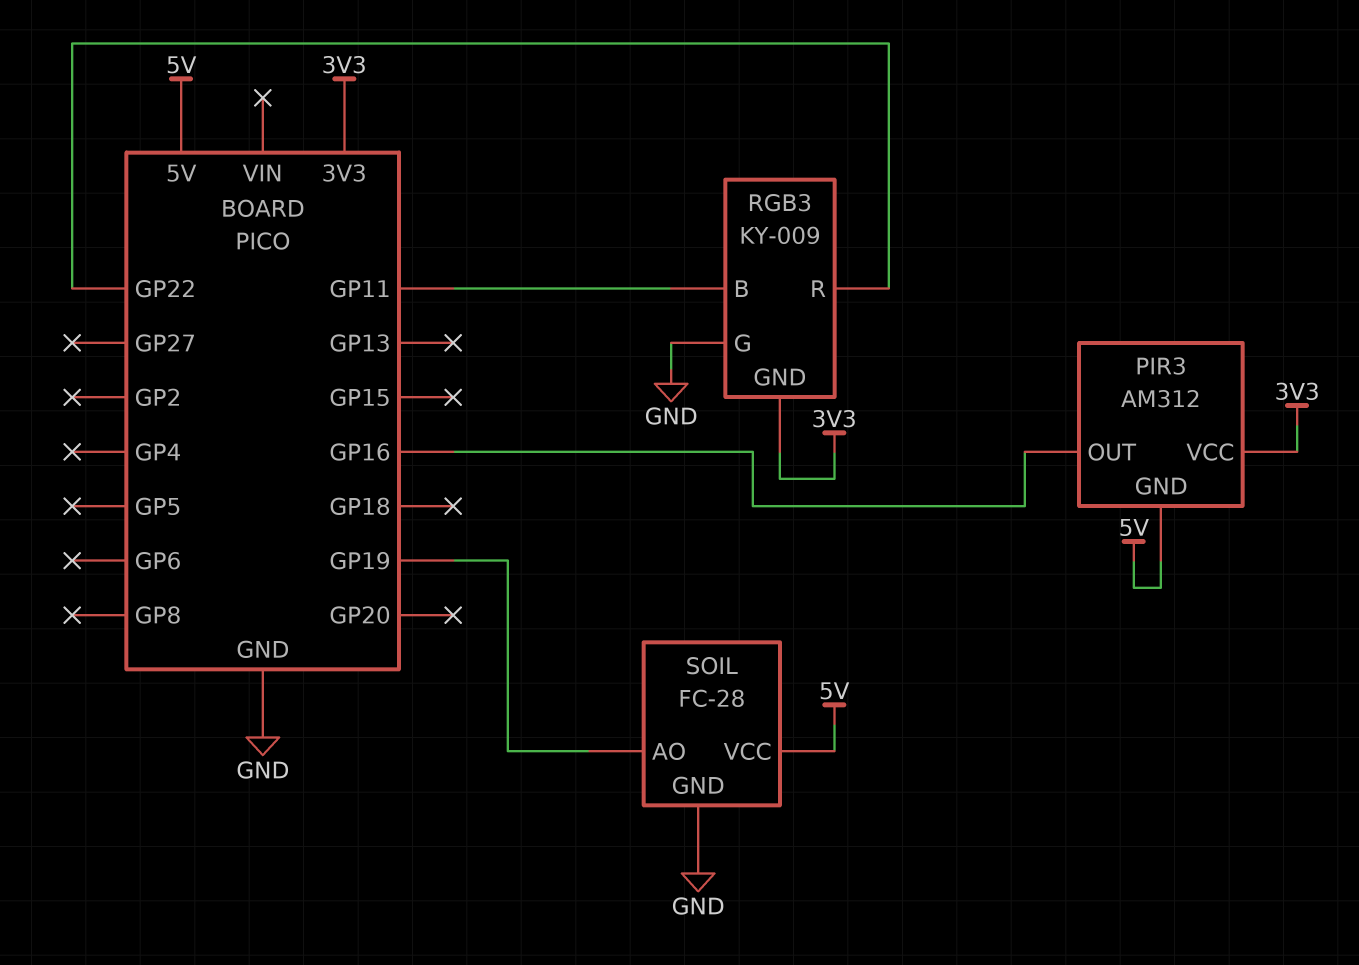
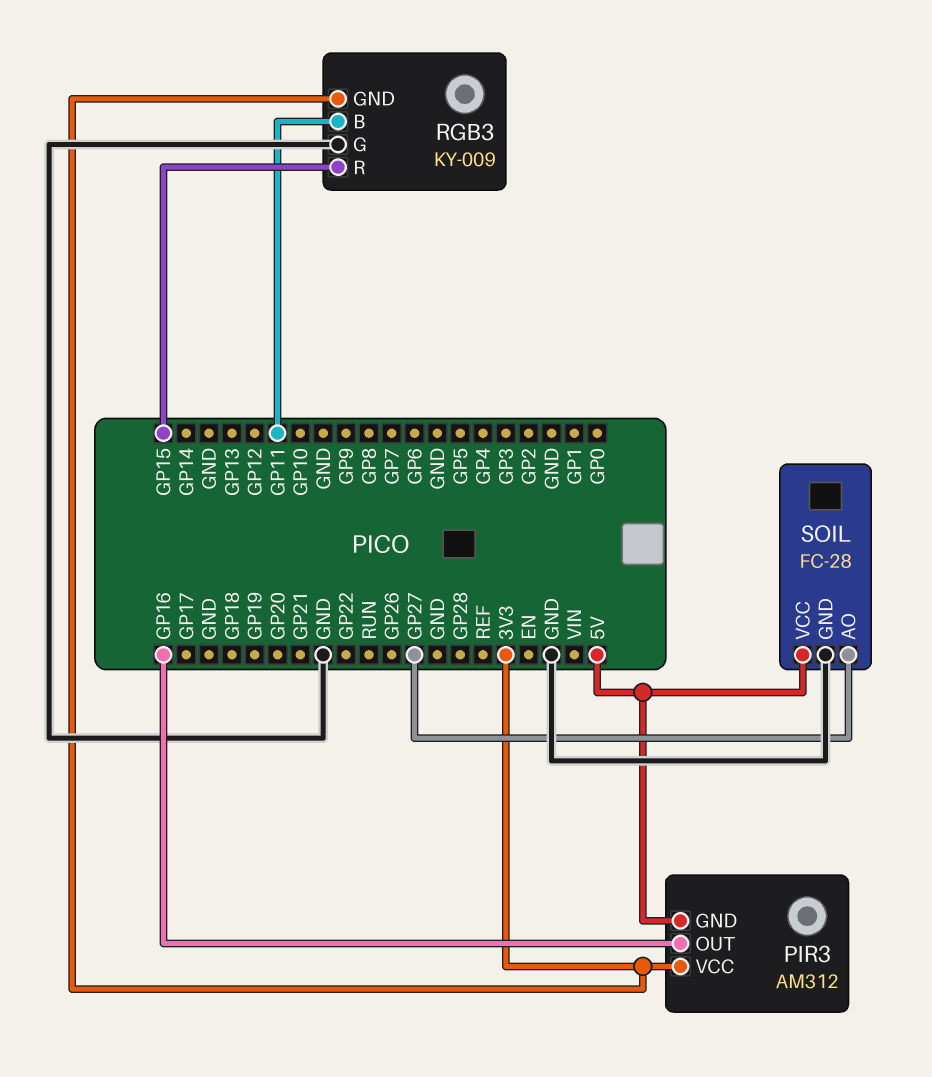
RGB3 pin R: GP22 -> GP15
SOIL pin AO: GP19 -> GP27

